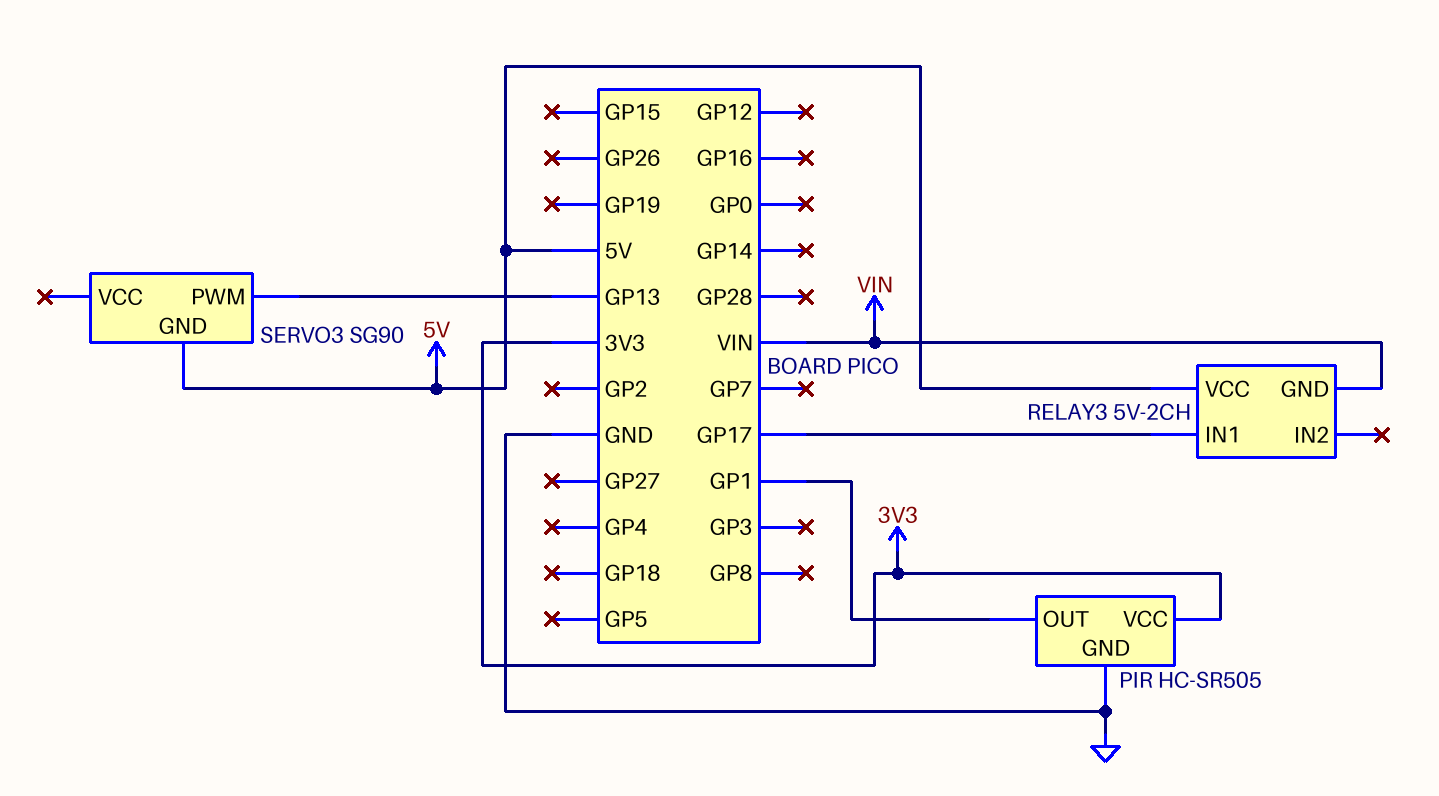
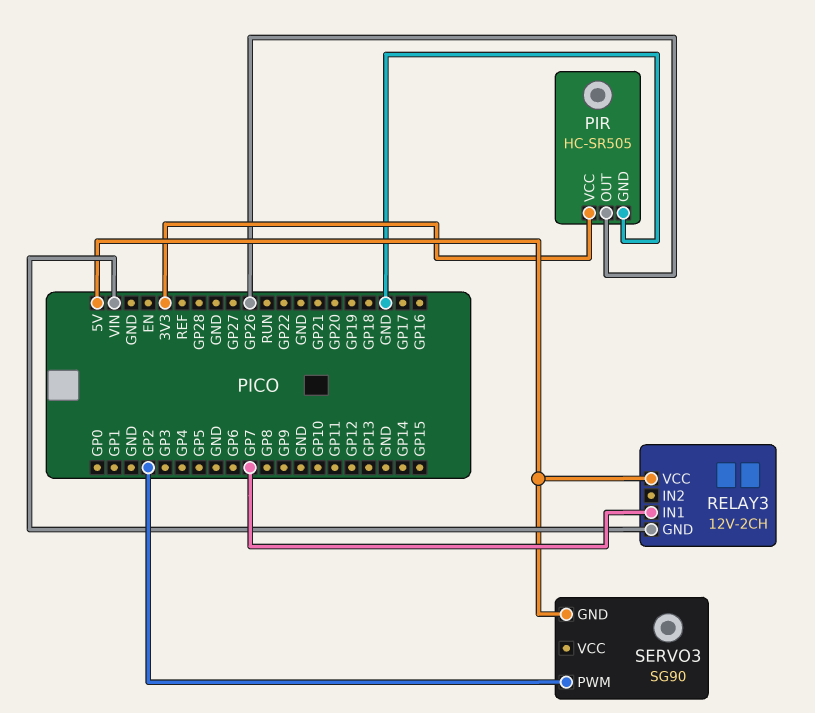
PIR pin OUT: GP1 -> GP26
RELAY3: 5V-2CH -> 12V-2CH
RELAY3 pin IN1: GP17 -> GP7
SERVO3 pin PWM: GP13 -> GP2

